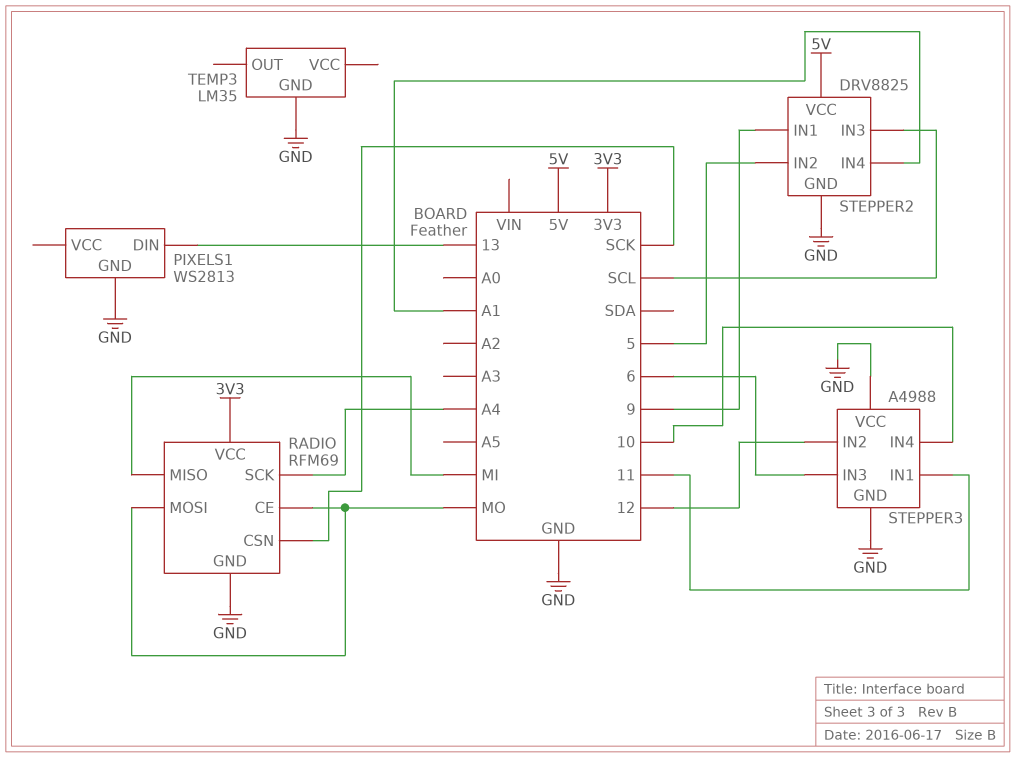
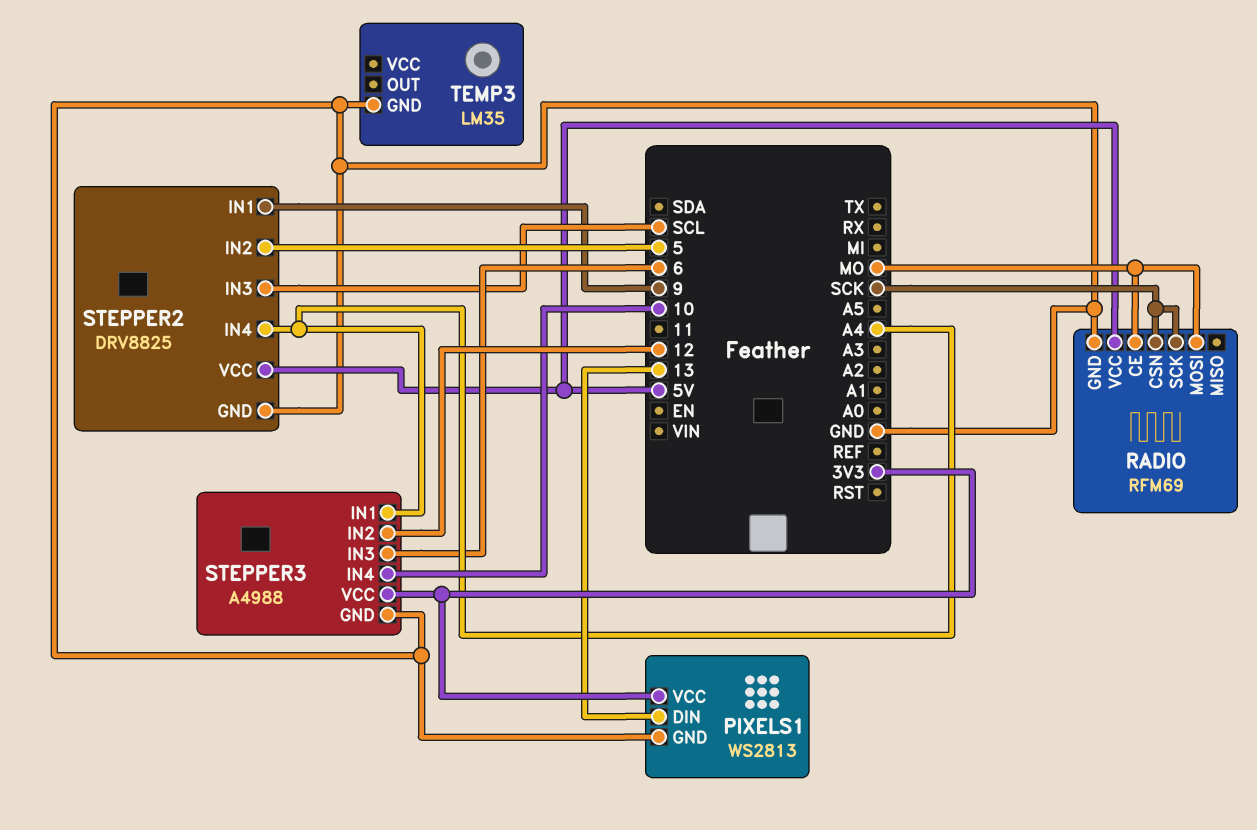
PIXELS1 pin VCC: none -> 3V3
RADIO pin MISO: MI -> none
RADIO pin SCK: A4 -> SCK
RADIO pin VCC: 3V3 -> 5V
STEPPER2 pin IN4: A1 -> A4
STEPPER3 pin IN1: 11 -> A4
STEPPER3 pin VCC: GND -> 3V3

